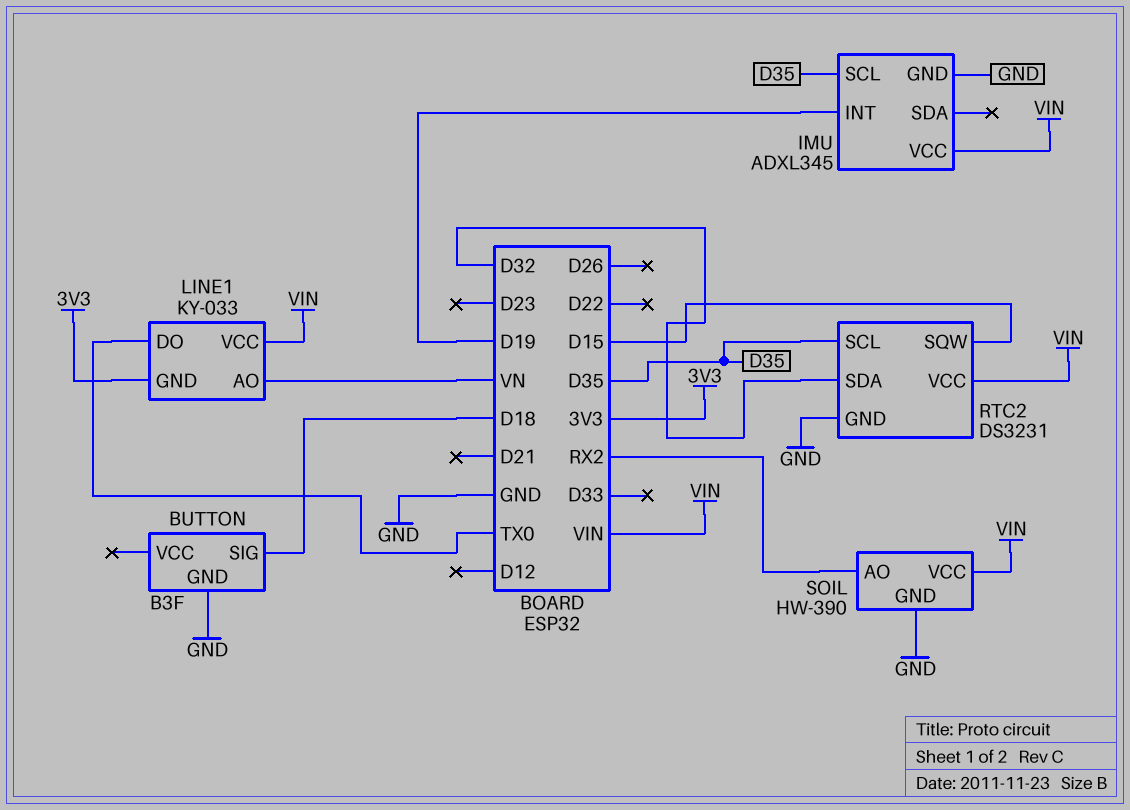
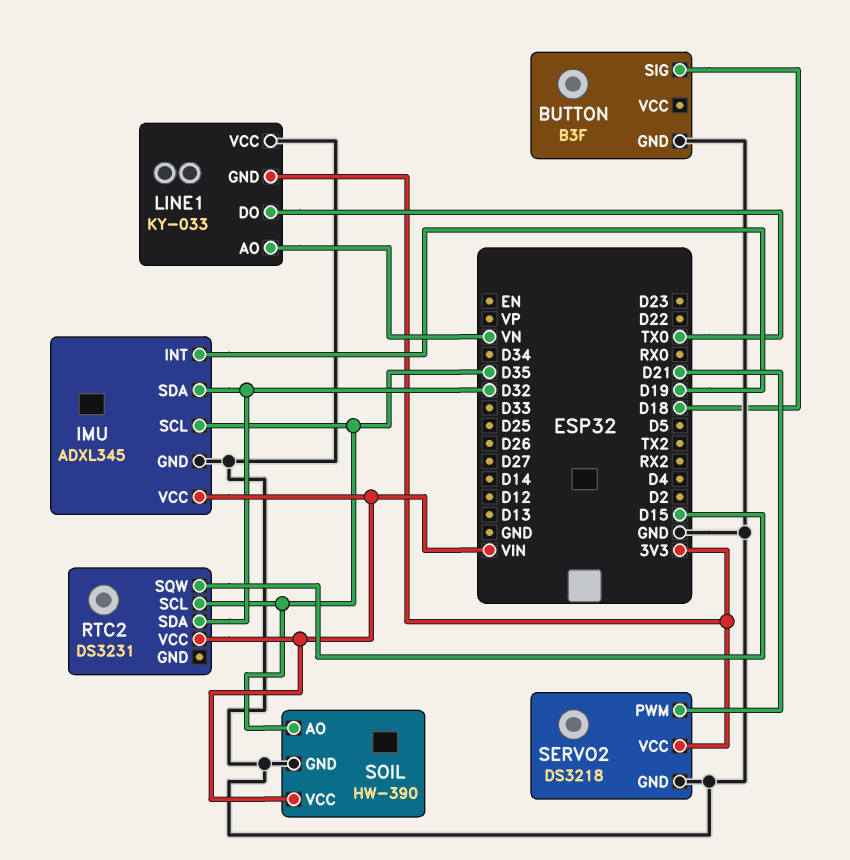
IMU pin SDA: none -> D32
LINE1 pin VCC: VIN -> GND
RTC2 pin GND: GND -> none
SERVO2: none -> DS3218
SERVO2 pin GND: none -> GND
SERVO2 pin PWM: none -> D21
SERVO2 pin VCC: none -> 3V3
SOIL pin AO: RX2 -> D35

